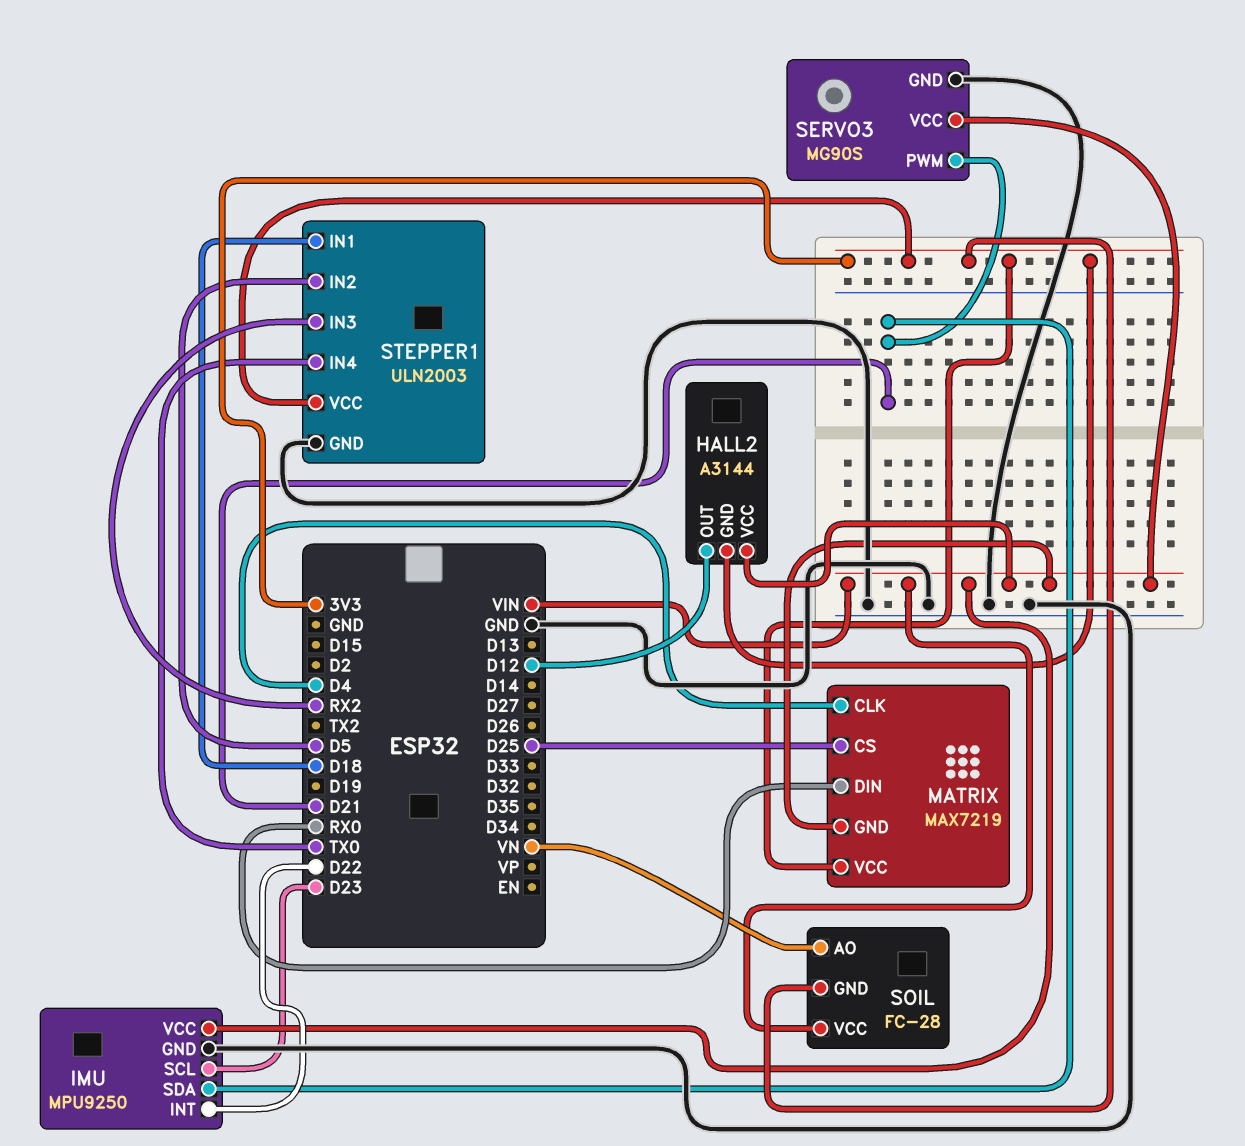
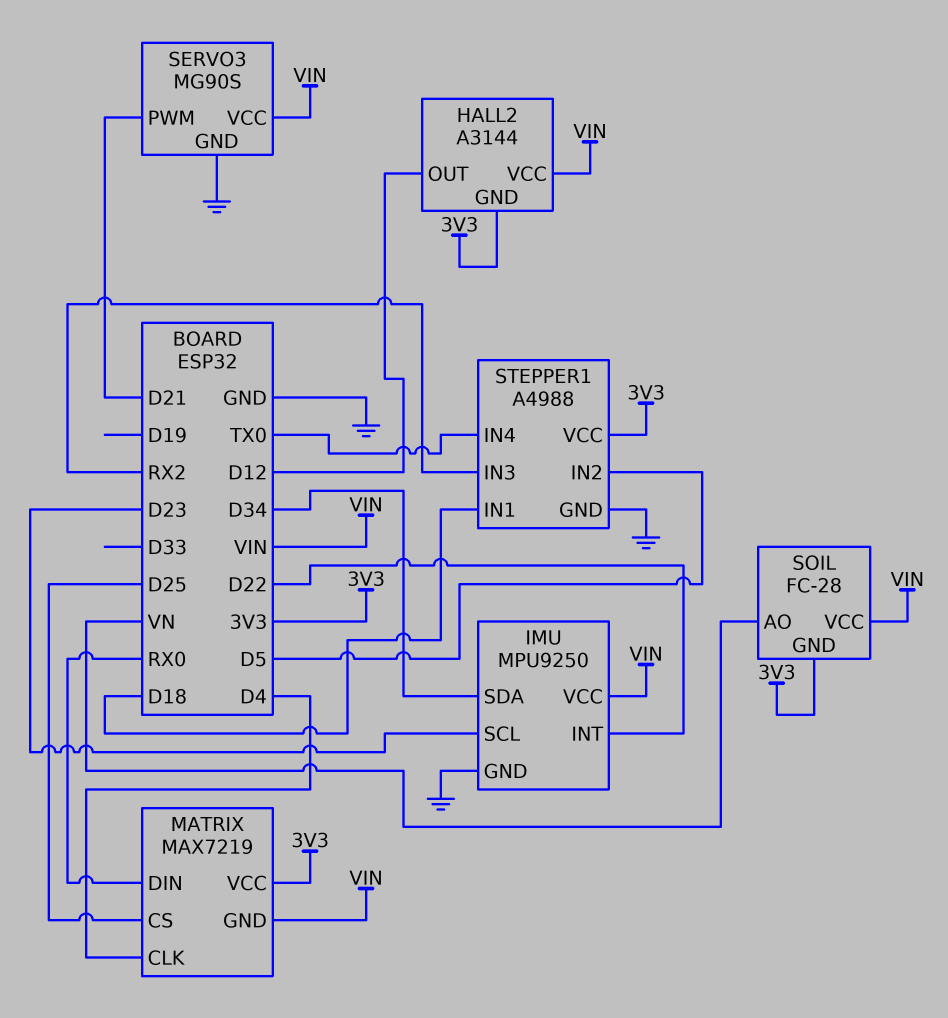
IMU pin SDA: D21 -> D34
STEPPER1: ULN2003 -> A4988

